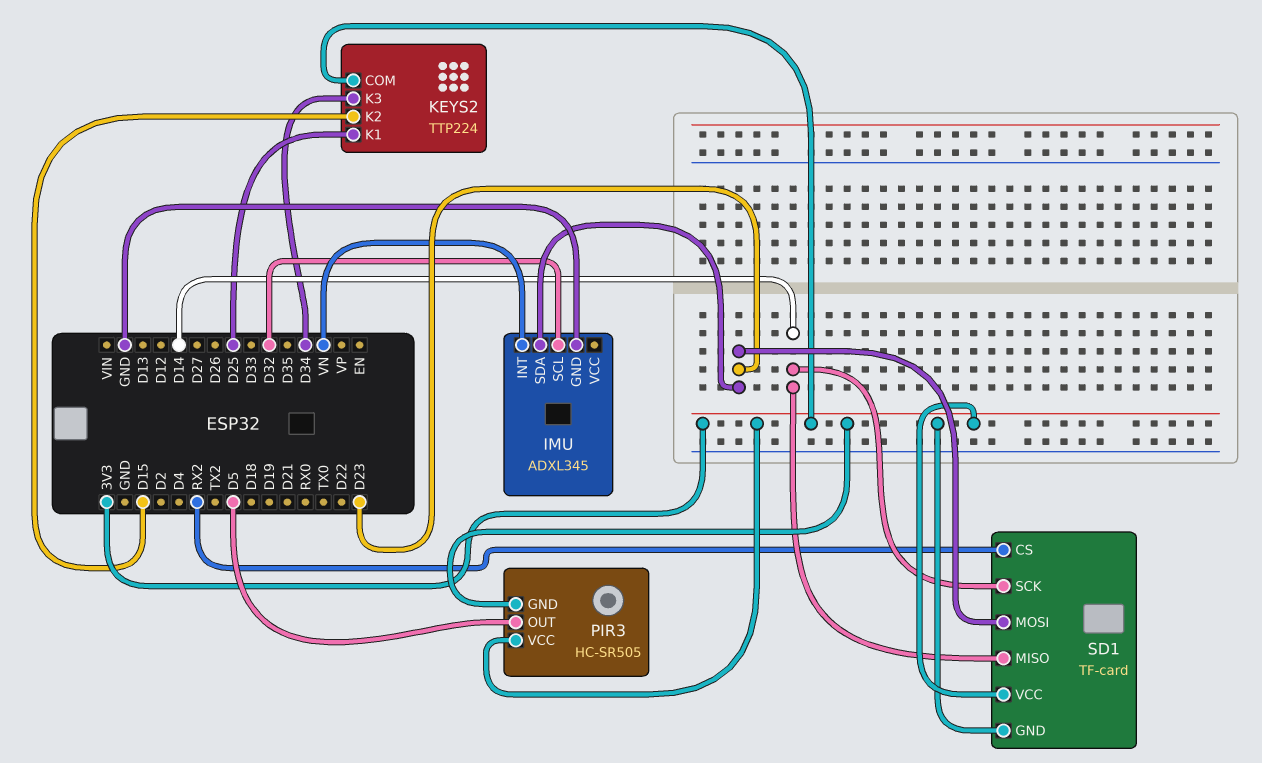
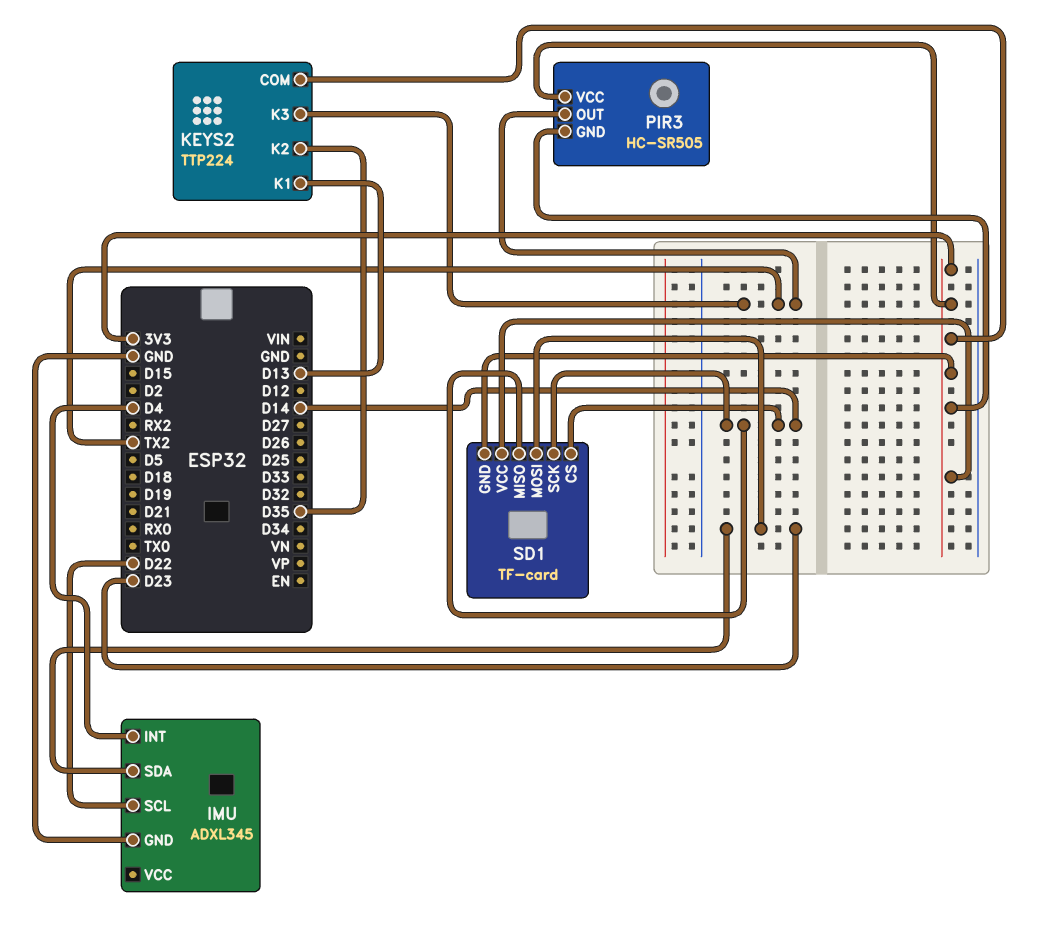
IMU pin INT: VN -> D4
IMU pin SCL: D32 -> D22
KEYS2 pin K1: D25 -> D13
KEYS2 pin K2: D15 -> D35
KEYS2 pin K3: D34 -> TX2
PIR3 pin OUT: D5 -> TX2
SD1 pin CS: RX2 -> D14

